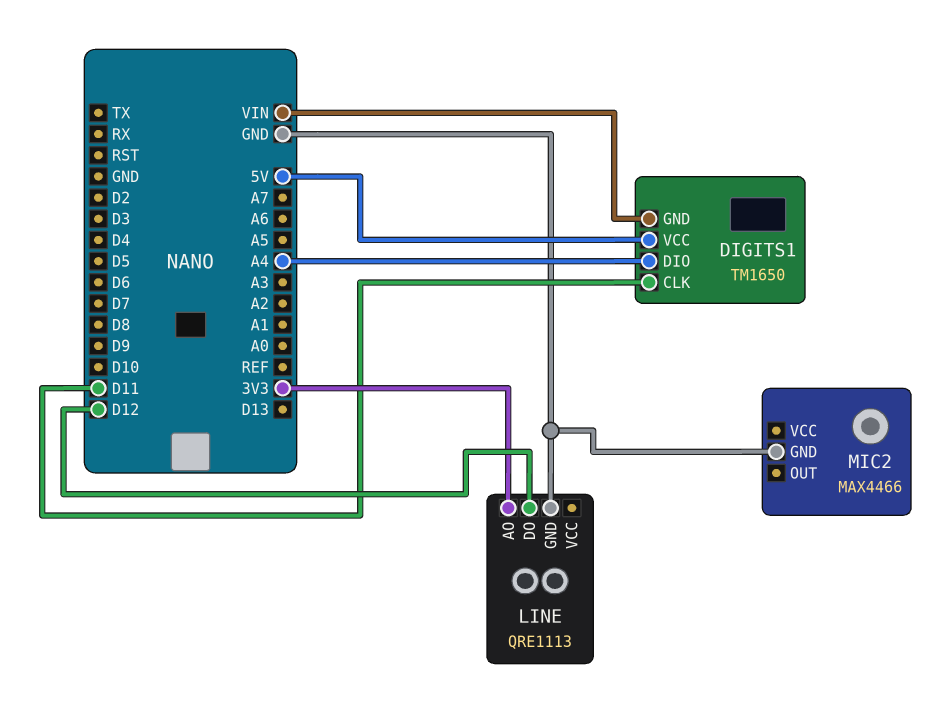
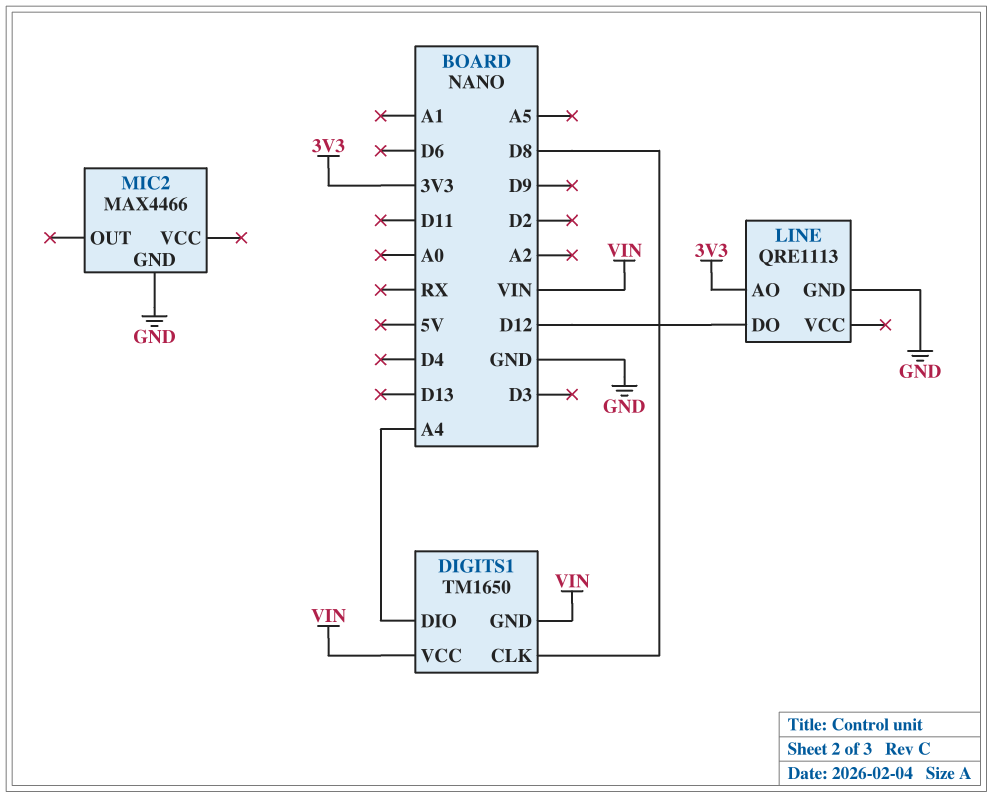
DIGITS1 pin CLK: D11 -> D8
DIGITS1 pin VCC: 5V -> VIN

